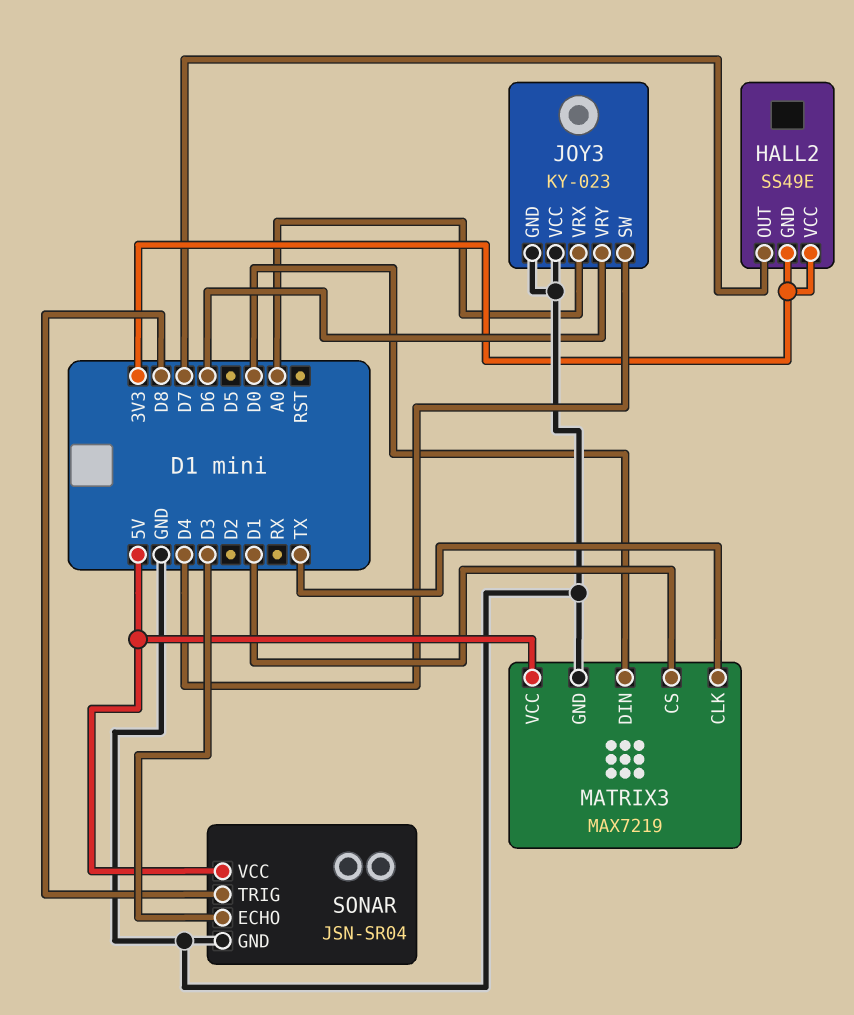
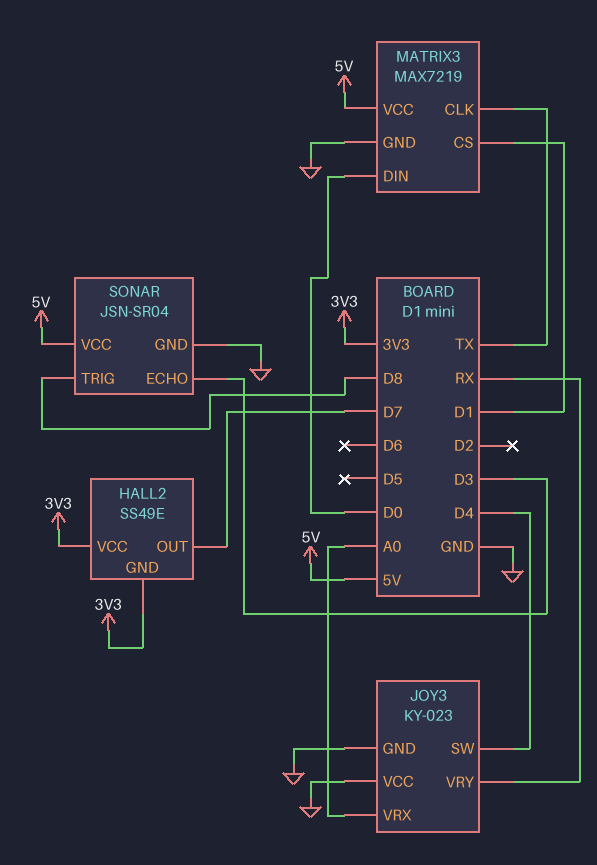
JOY3 pin VRY: D6 -> RX

